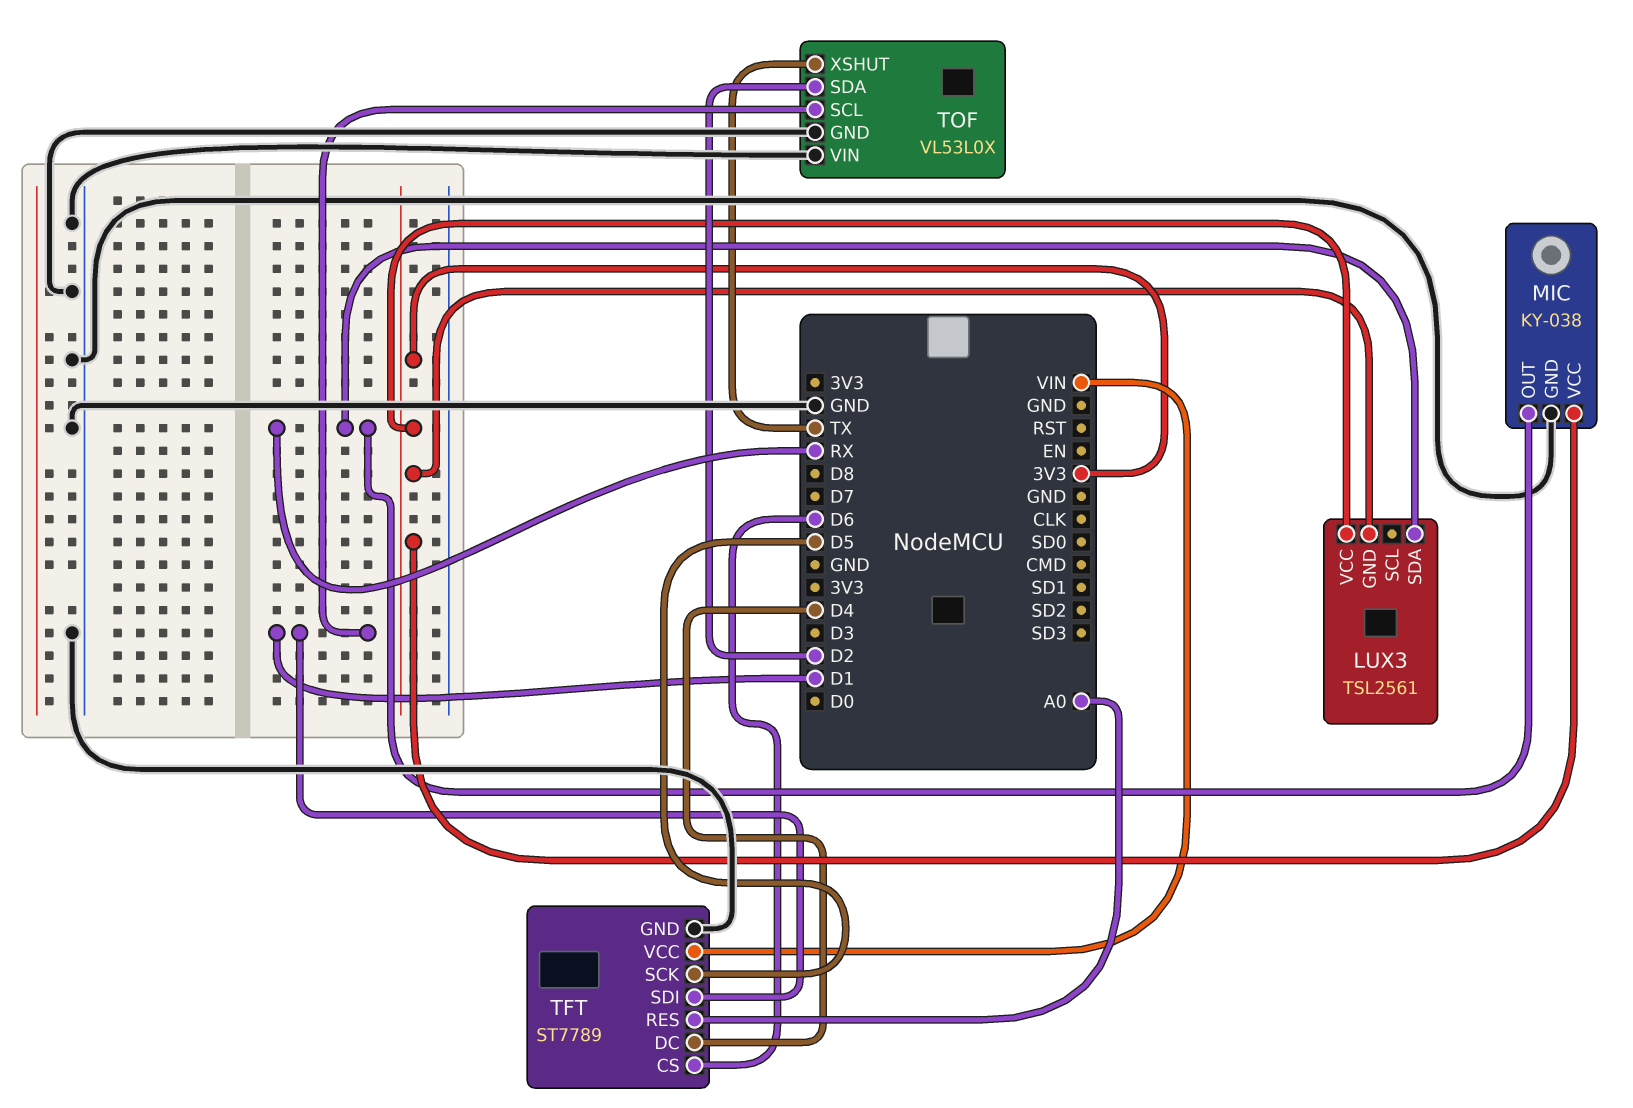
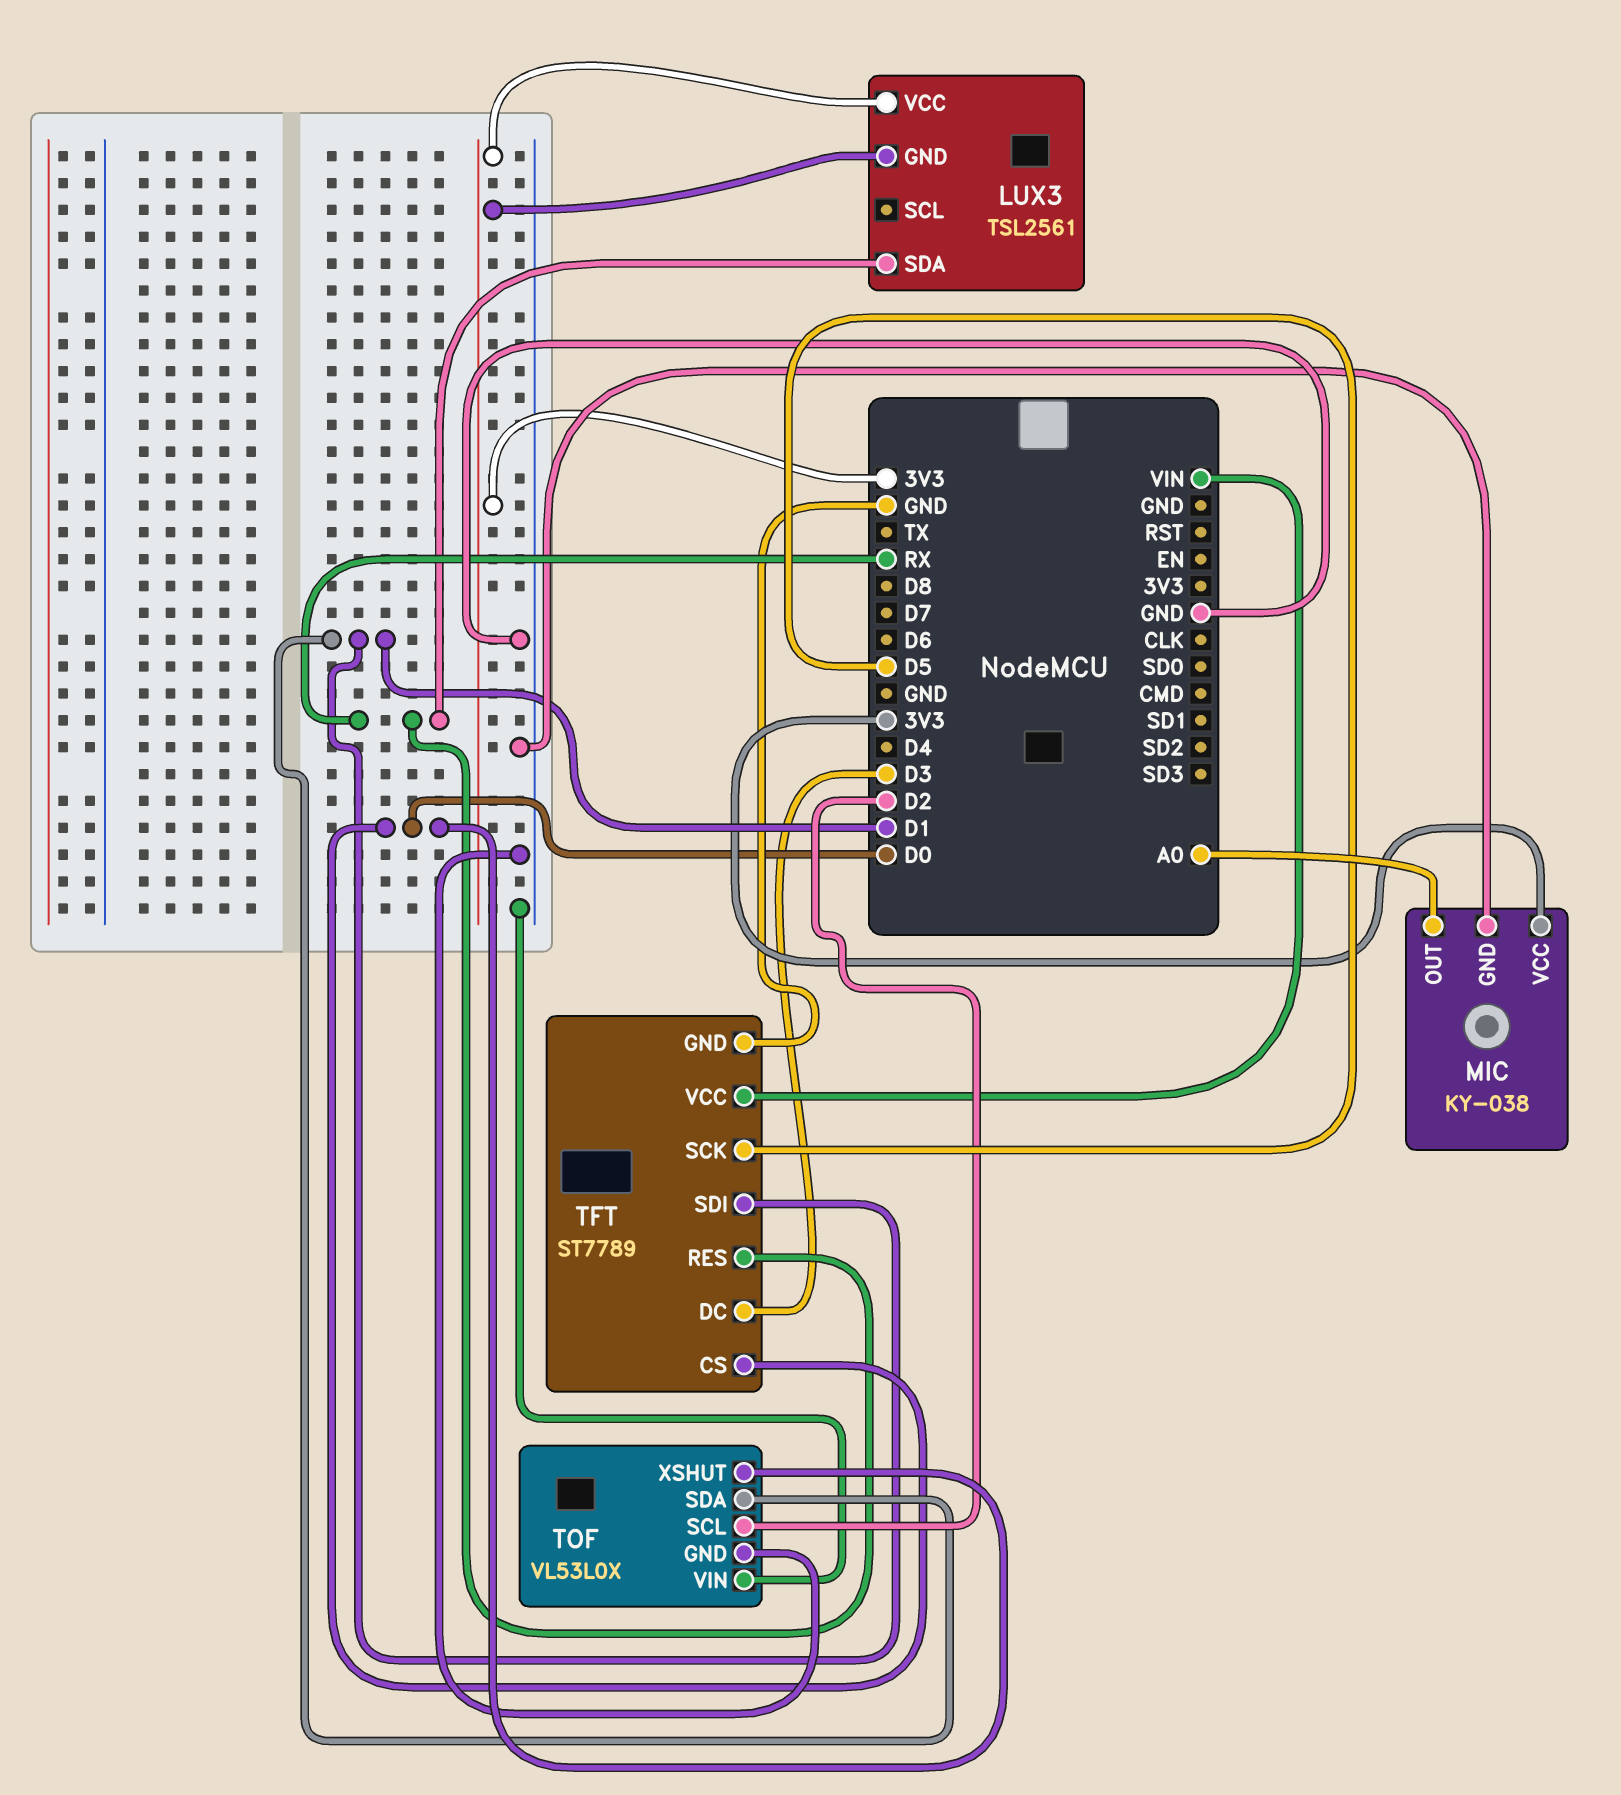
MIC pin OUT: RX -> A0
TFT pin CS: D6 -> D0
TFT pin DC: D4 -> D3
TFT pin RES: A0 -> RX
TOF pin SCL: D1 -> D2
TOF pin SDA: D2 -> D1
TOF pin XSHUT: TX -> D0

